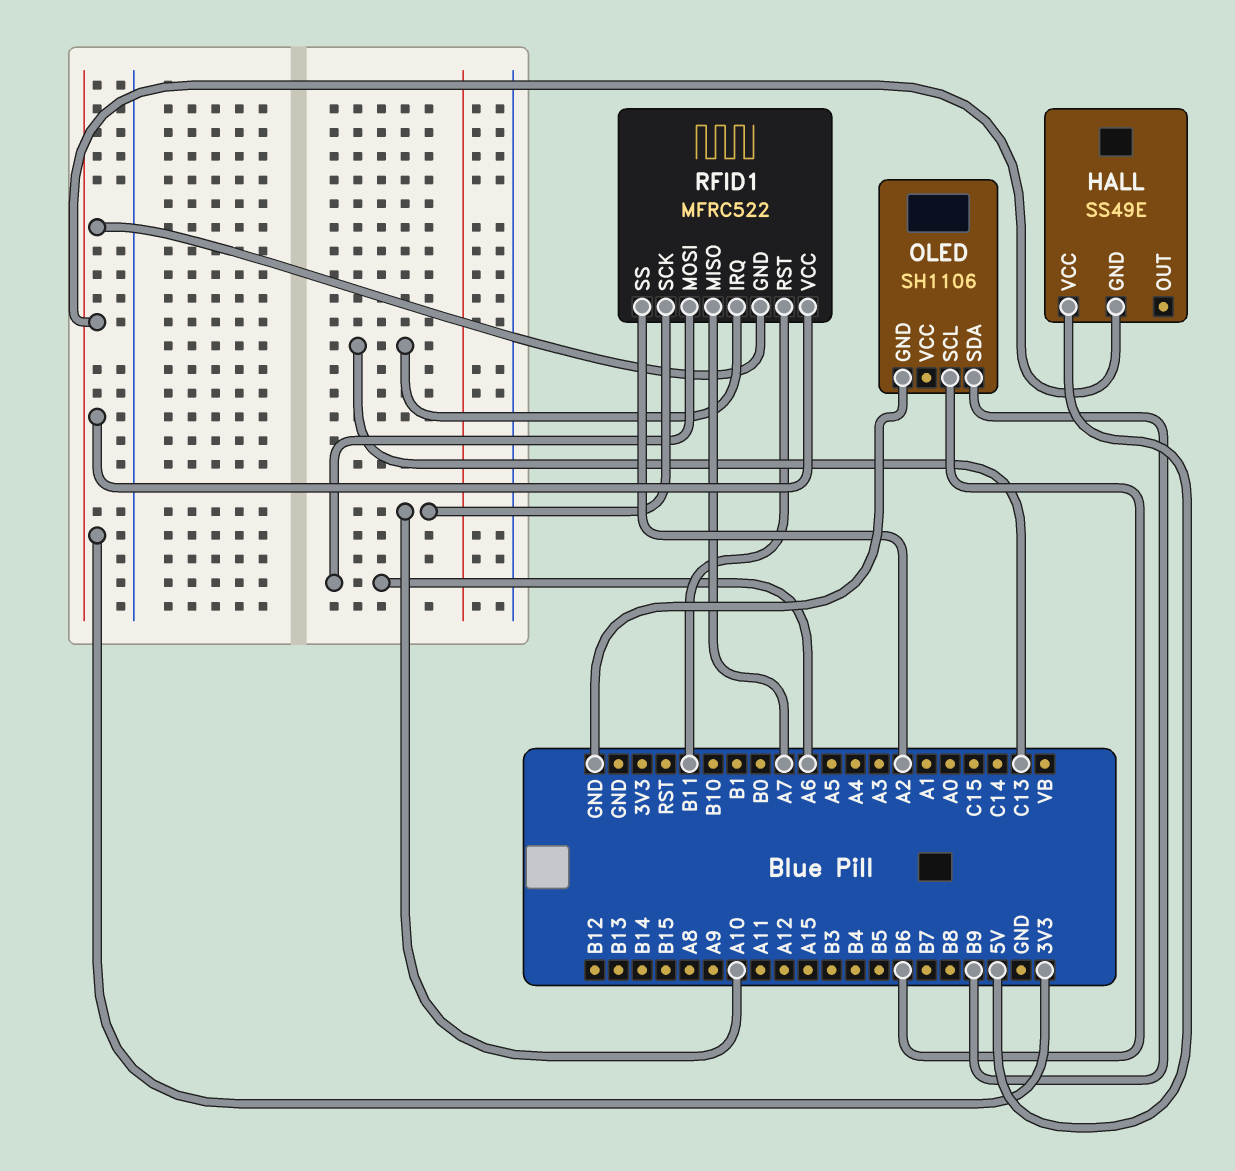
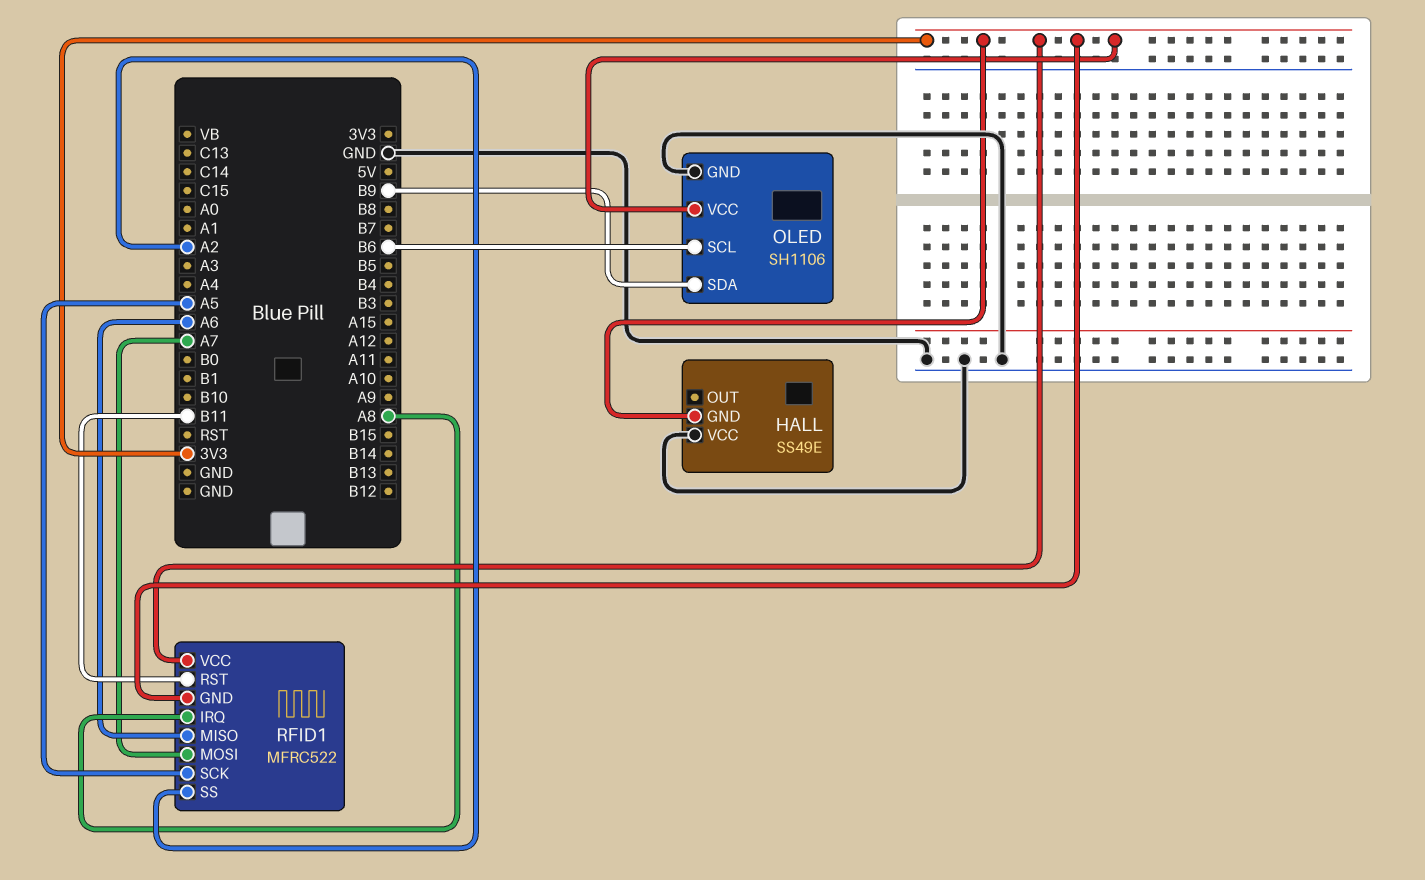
HALL pin VCC: 5V -> GND
OLED pin VCC: none -> 3V3
RFID1 pin IRQ: C13 -> A8
RFID1 pin MISO: A7 -> A6
RFID1 pin MOSI: A6 -> A7
RFID1 pin SCK: A10 -> A5

